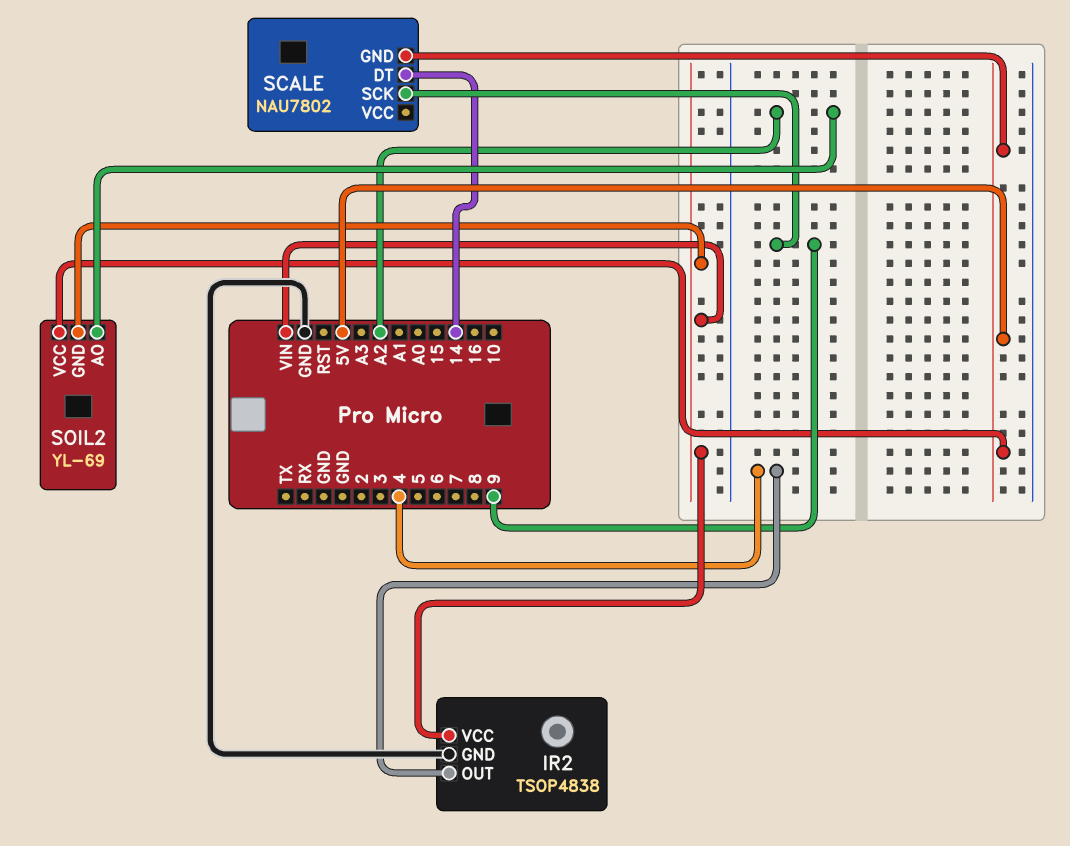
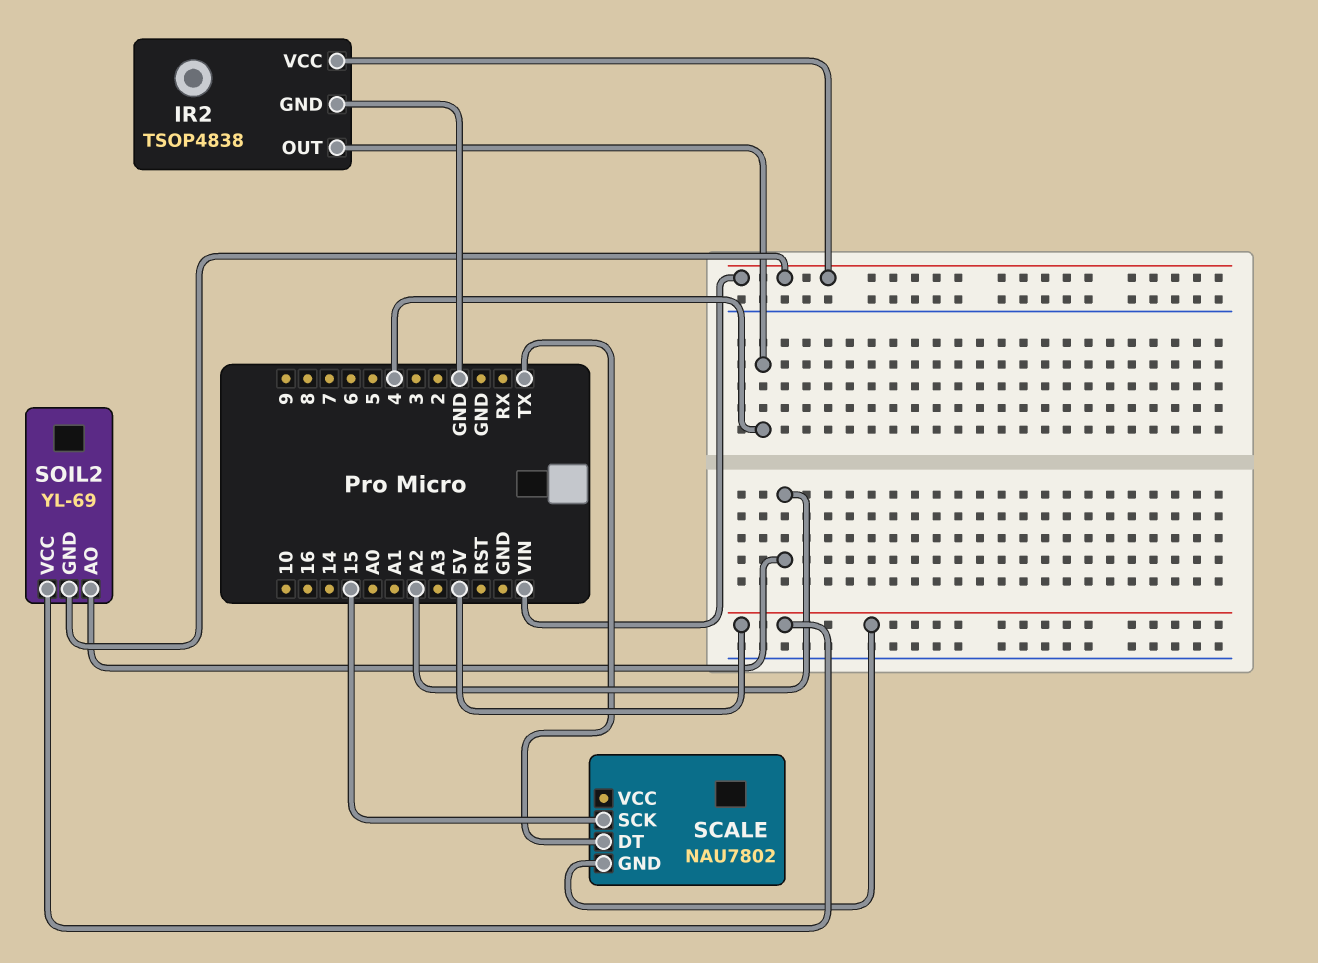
SCALE pin DT: 14 -> TX
SCALE pin SCK: 9 -> 15

